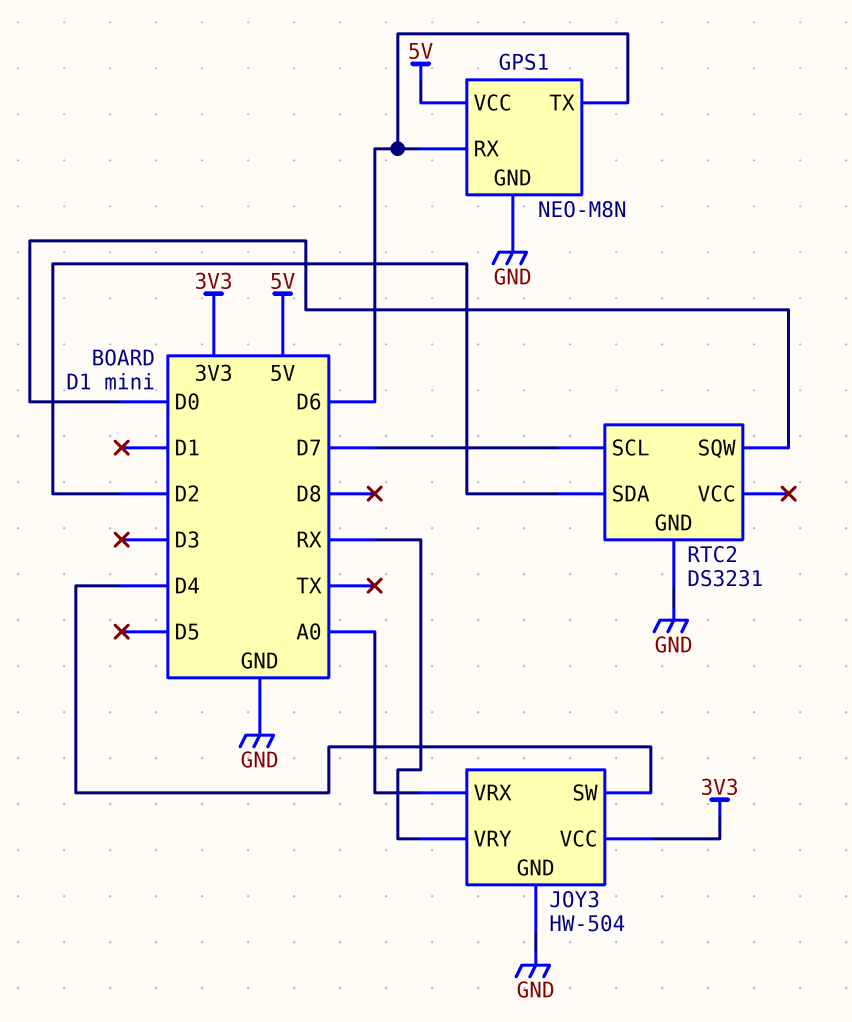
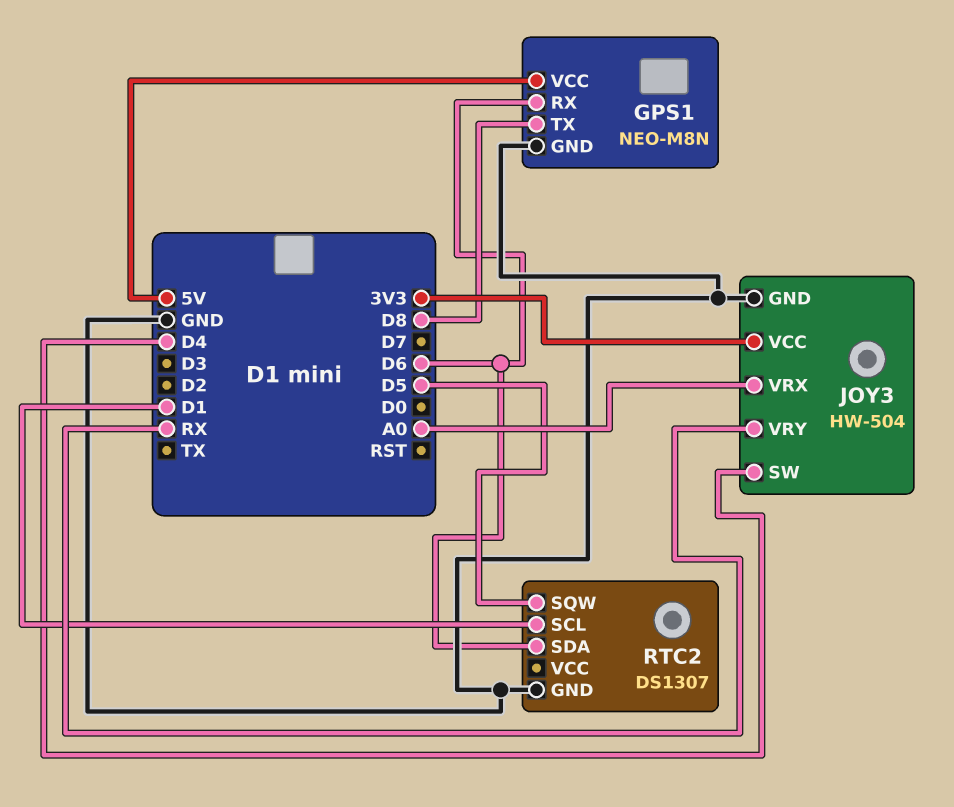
GPS1 pin TX: D6 -> D8
RTC2: DS3231 -> DS1307
RTC2 pin SCL: D7 -> D1
RTC2 pin SDA: D2 -> D6
RTC2 pin SQW: D0 -> D5

